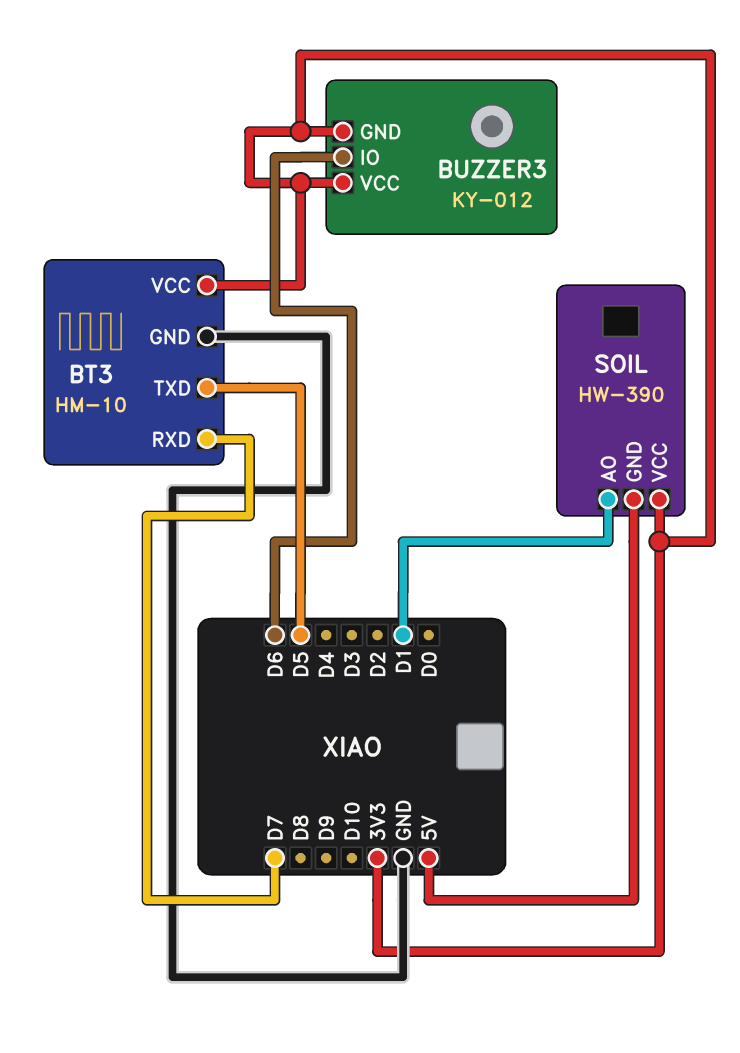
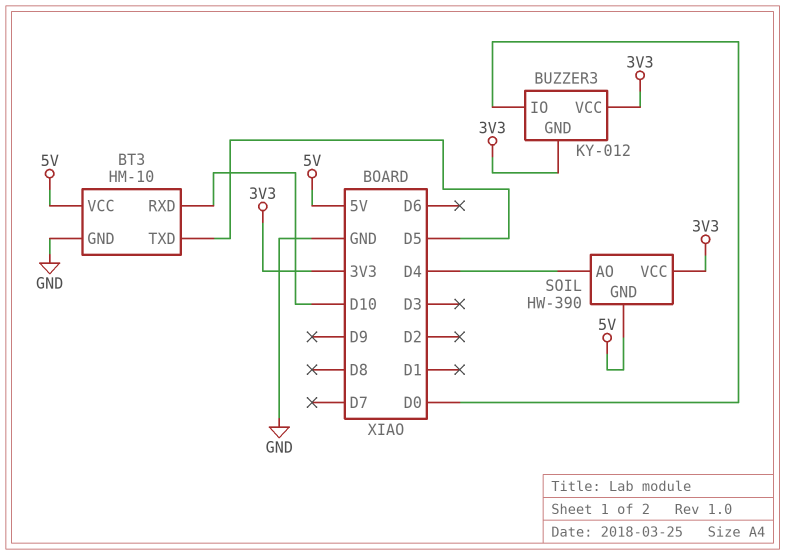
BT3 pin RXD: D7 -> D10
BT3 pin VCC: 3V3 -> 5V
BUZZER3 pin IO: D6 -> D0
SOIL pin AO: D1 -> D4

